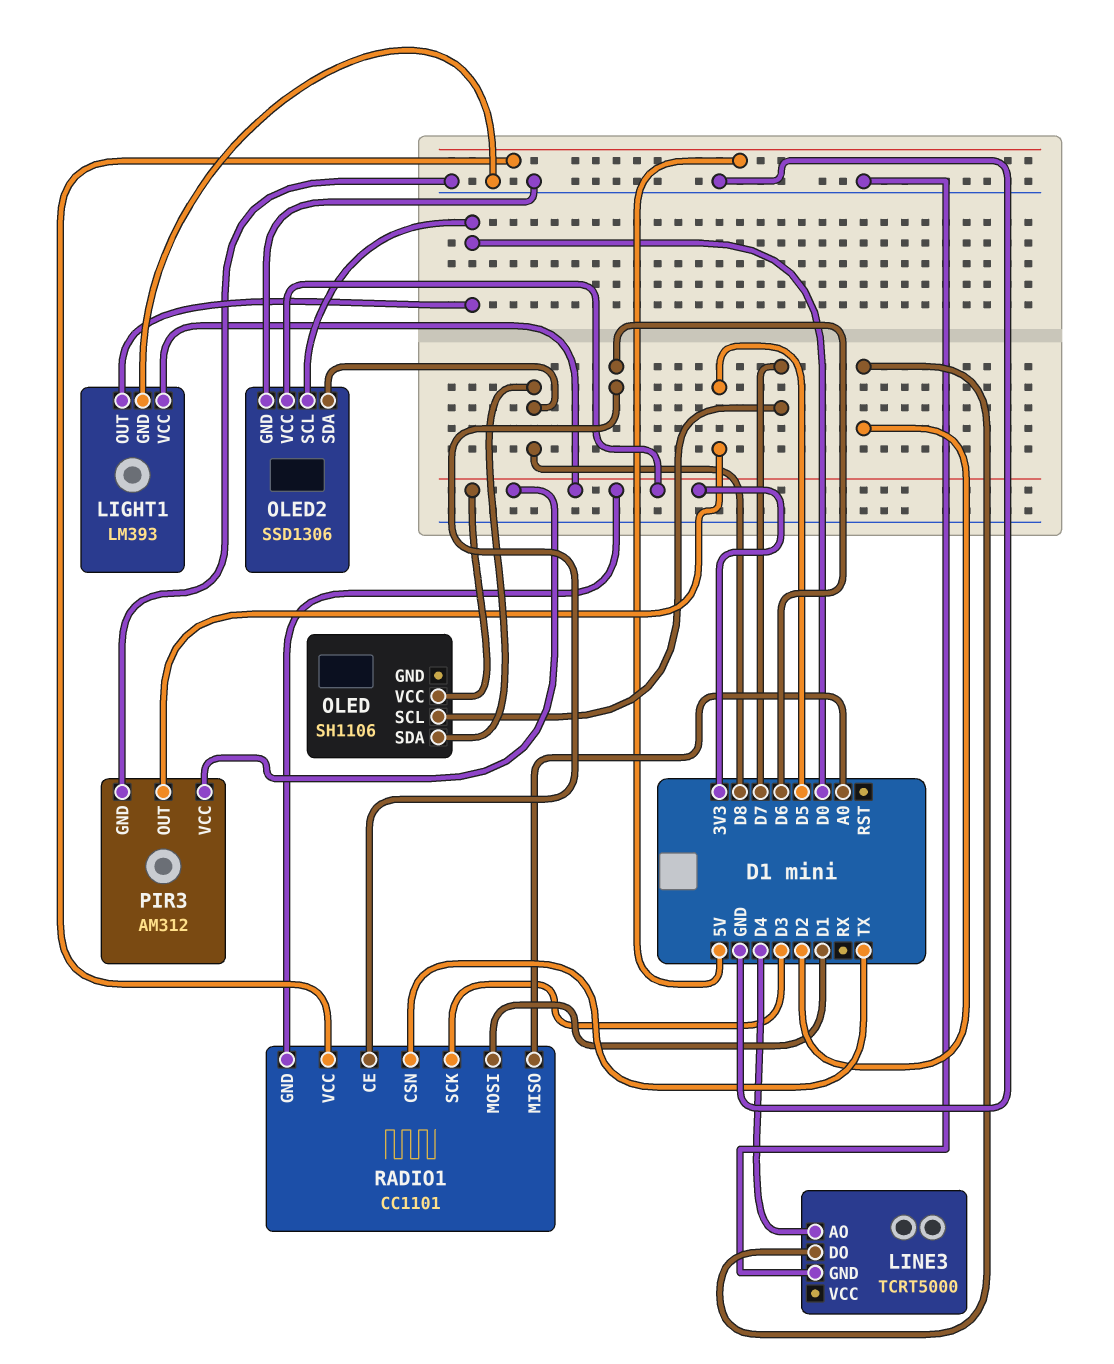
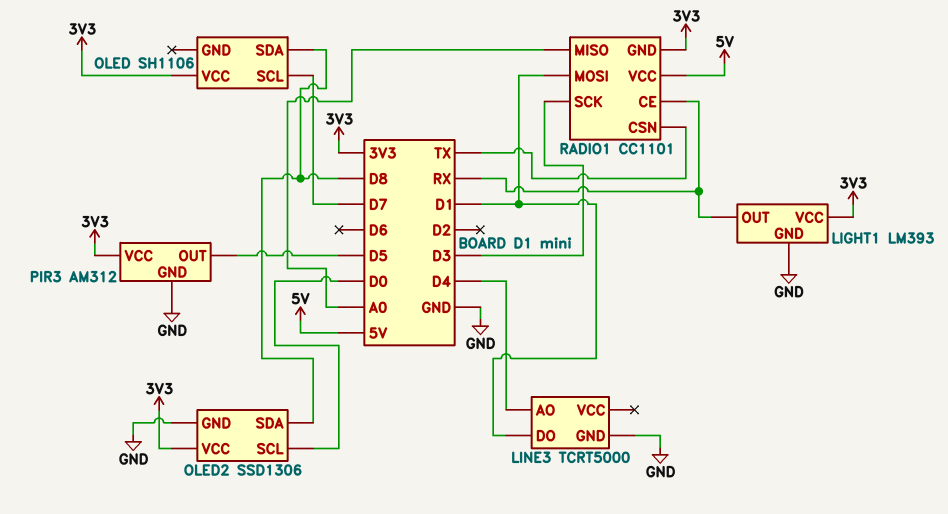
LIGHT1 pin OUT: D0 -> RX
LINE3 pin DO: D2 -> D1
RADIO1 pin CE: D6 -> RX

